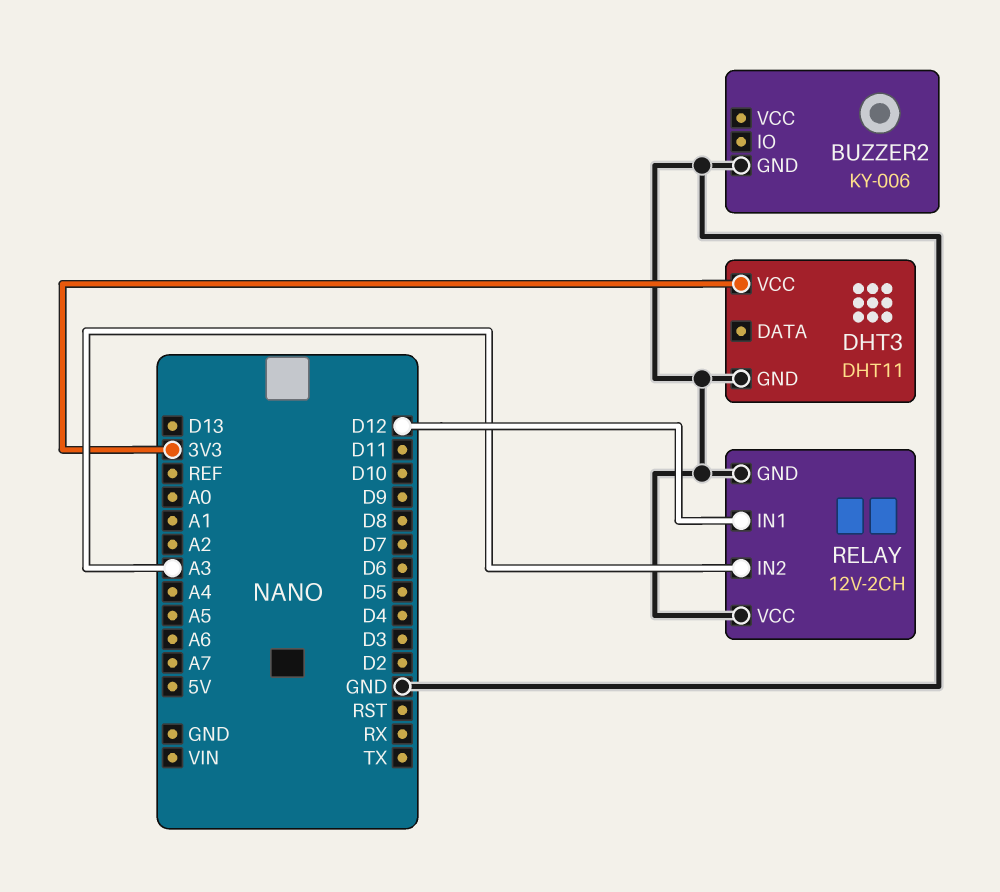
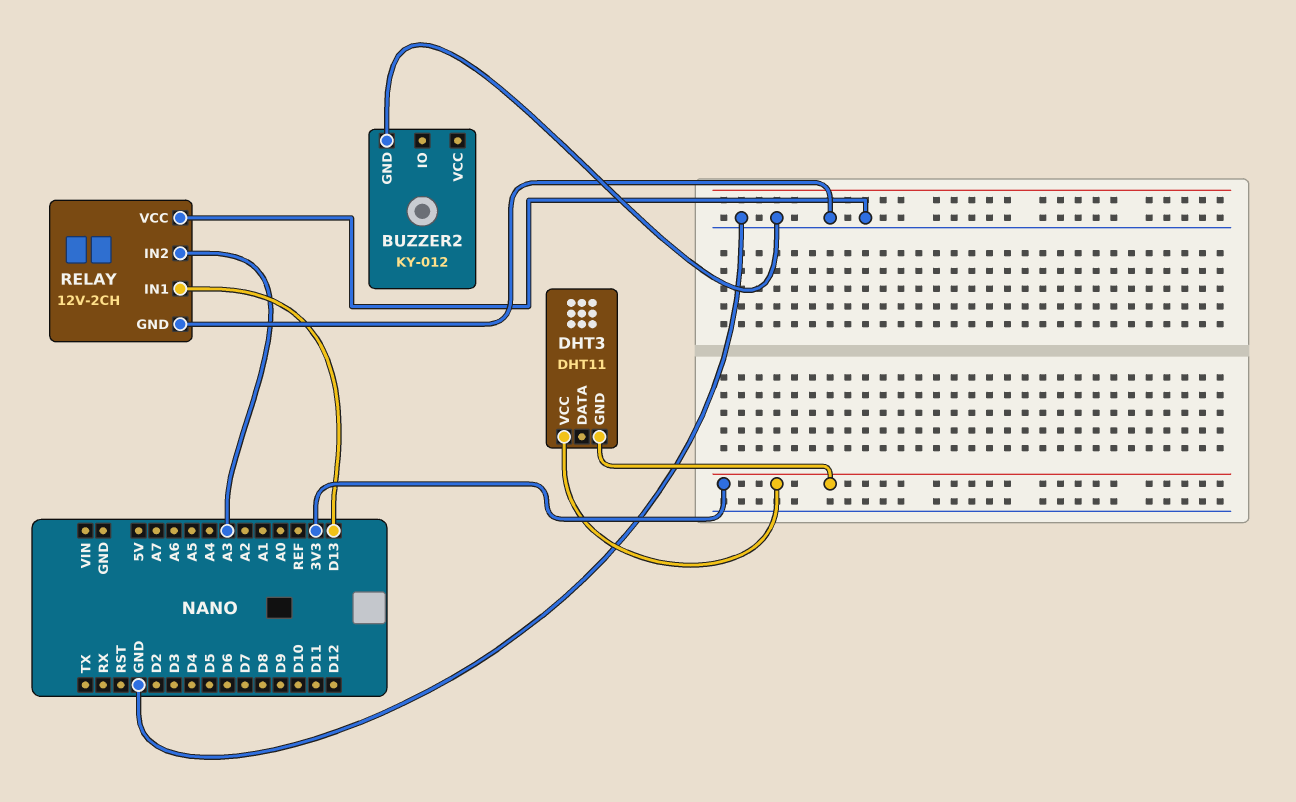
BUZZER2: KY-006 -> KY-012
DHT3 pin GND: GND -> 3V3
RELAY pin IN1: D12 -> D13

